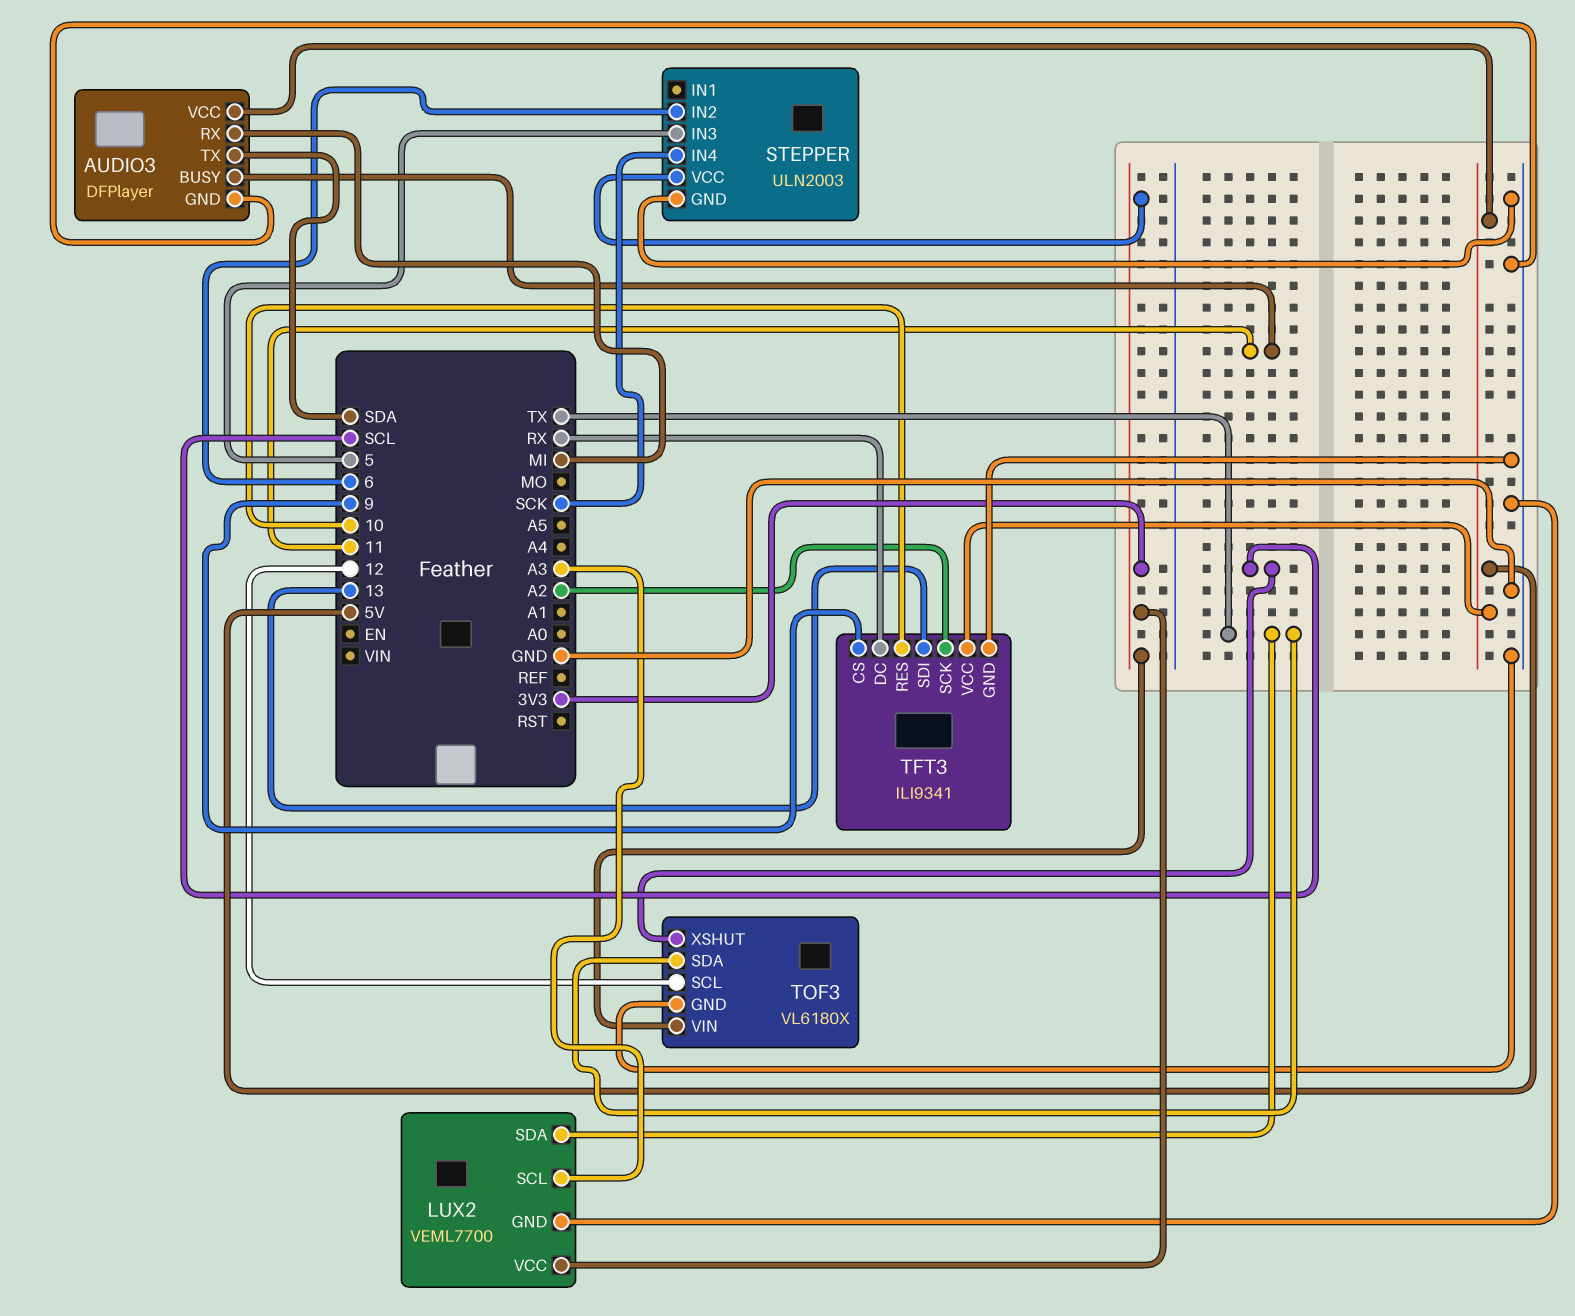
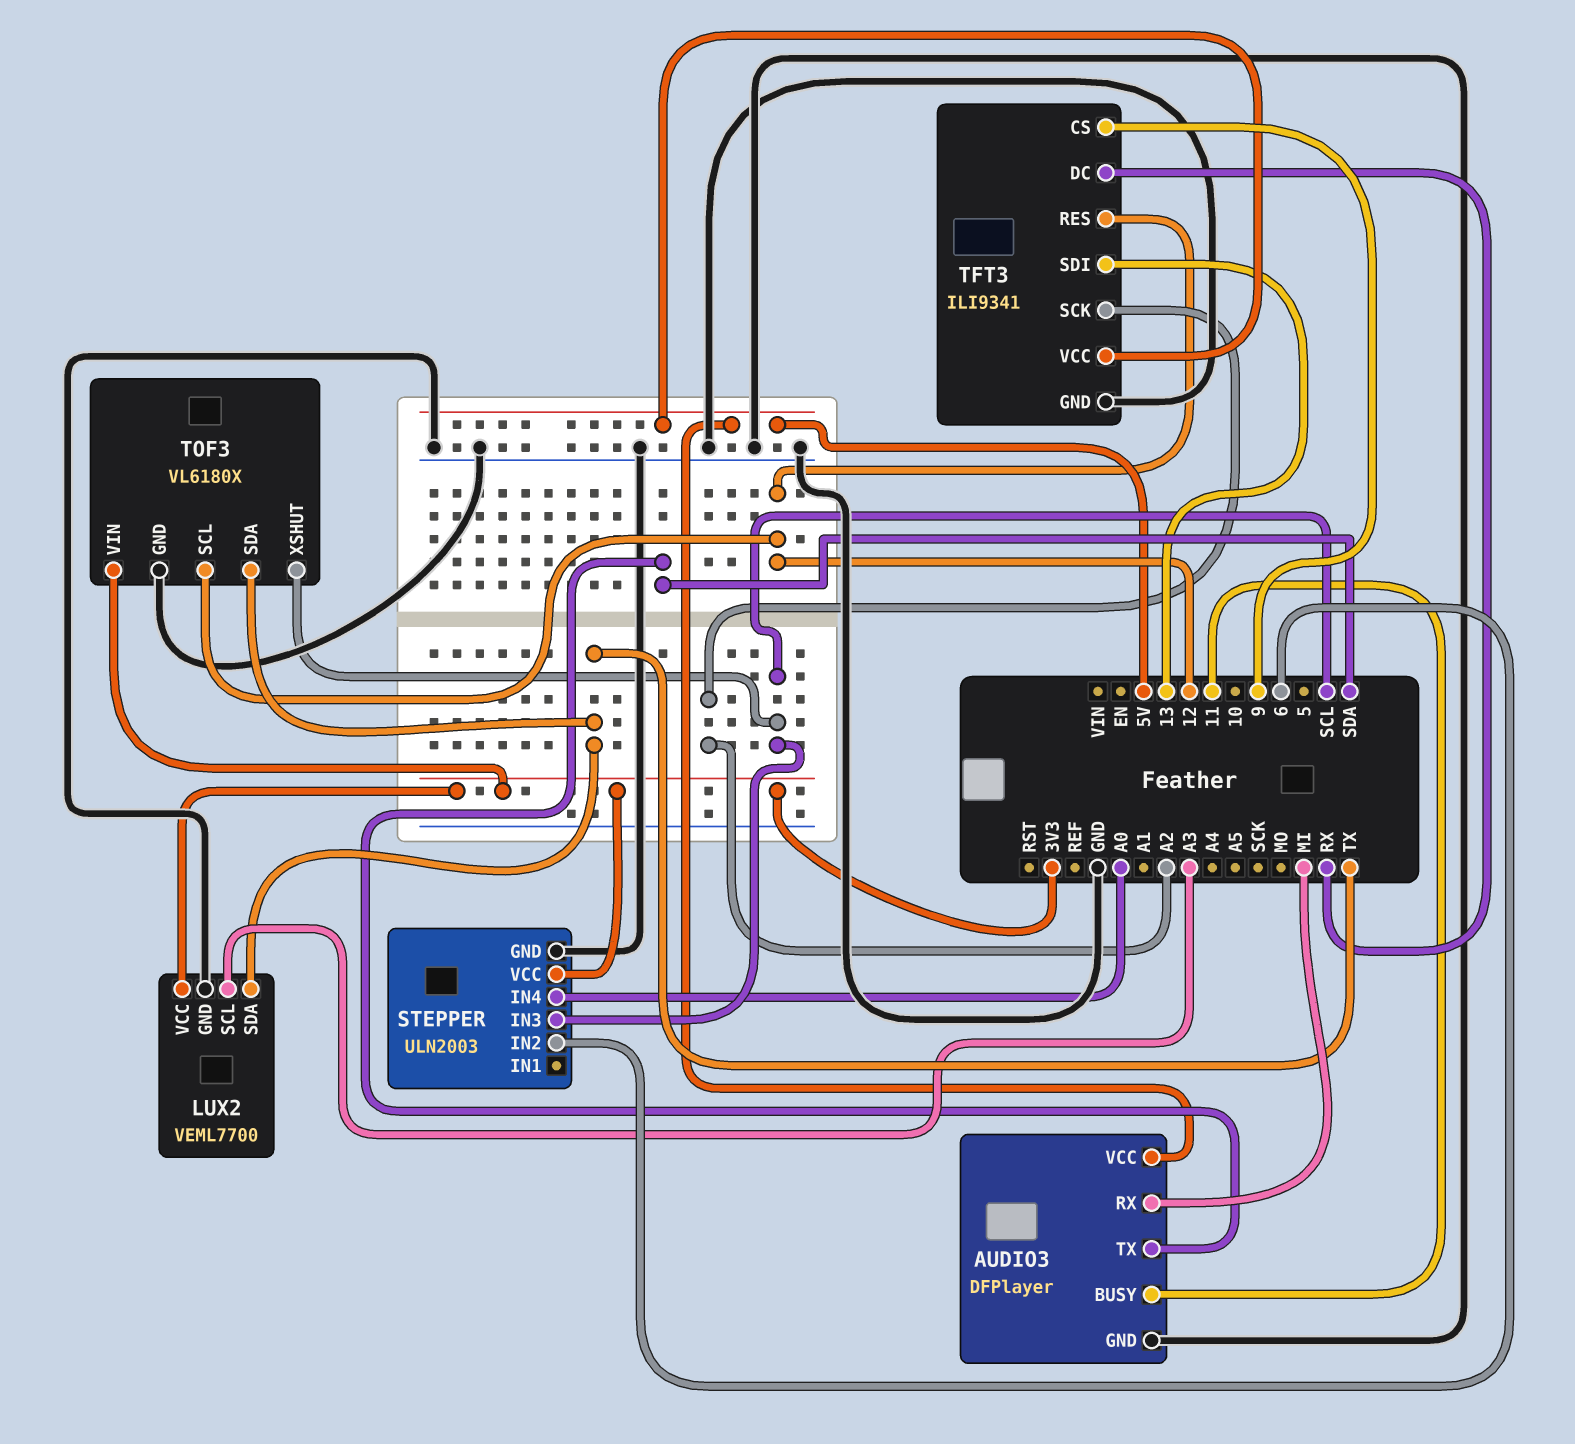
STEPPER pin IN3: 5 -> SCL
STEPPER pin IN4: SCK -> A0
TFT3 pin RES: 10 -> 12

